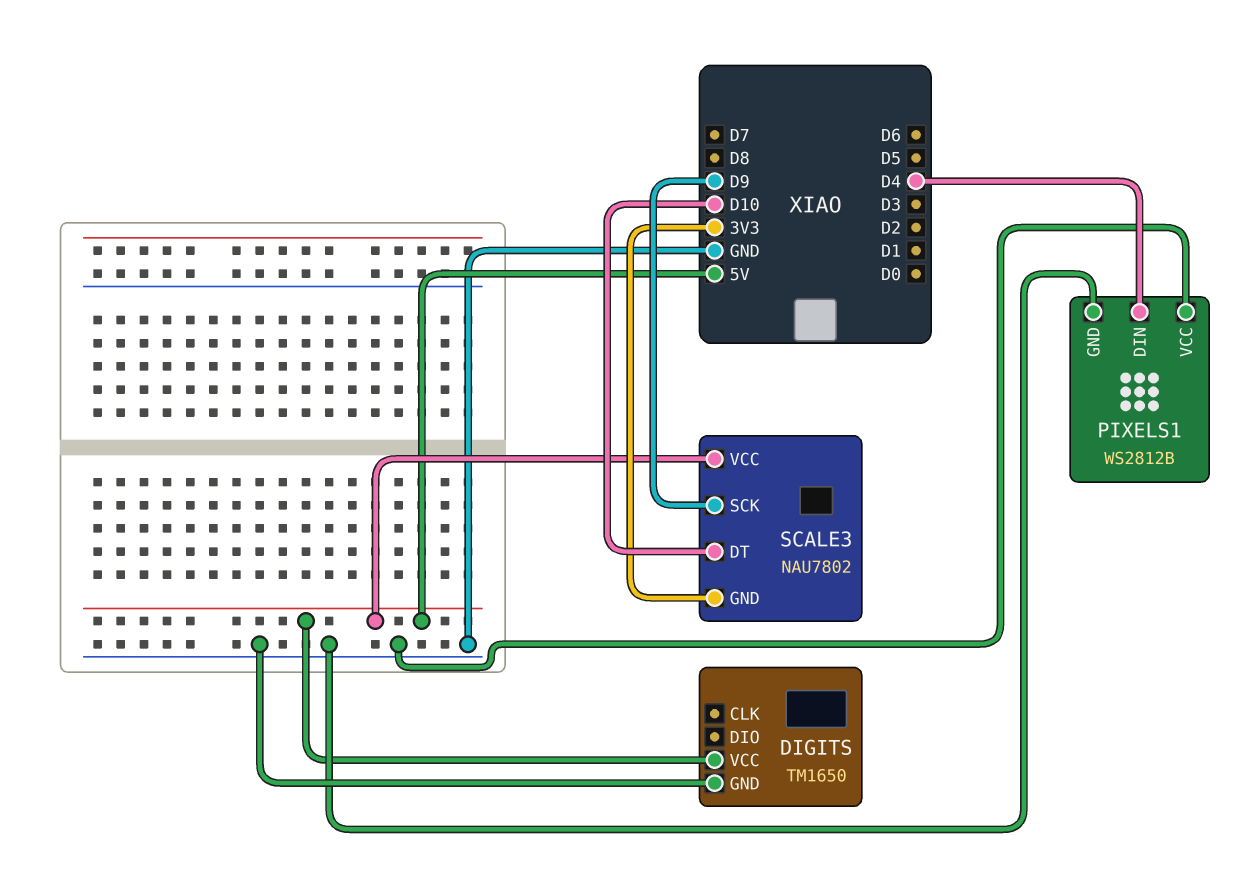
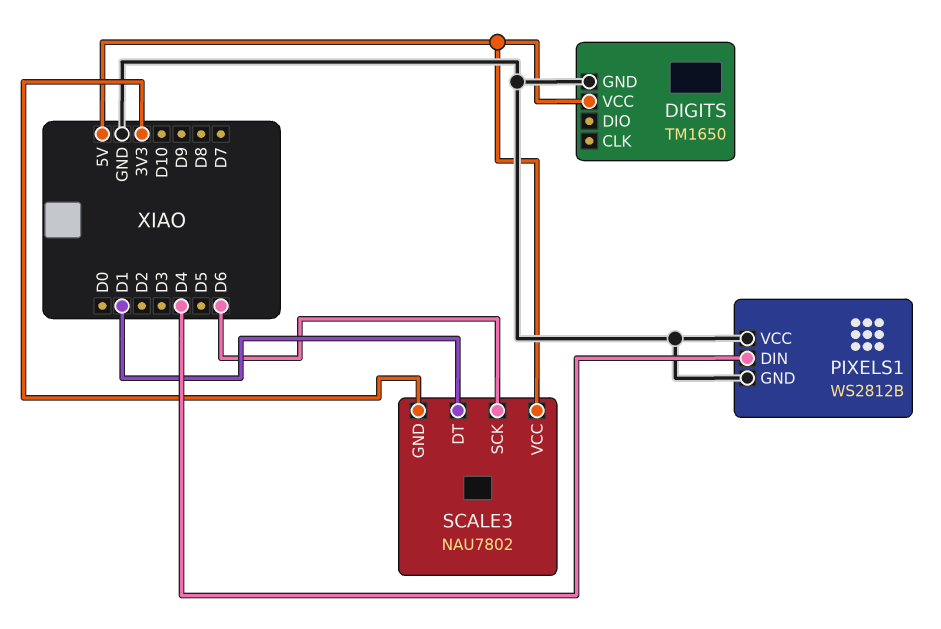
SCALE3 pin DT: D10 -> D1
SCALE3 pin SCK: D9 -> D6

